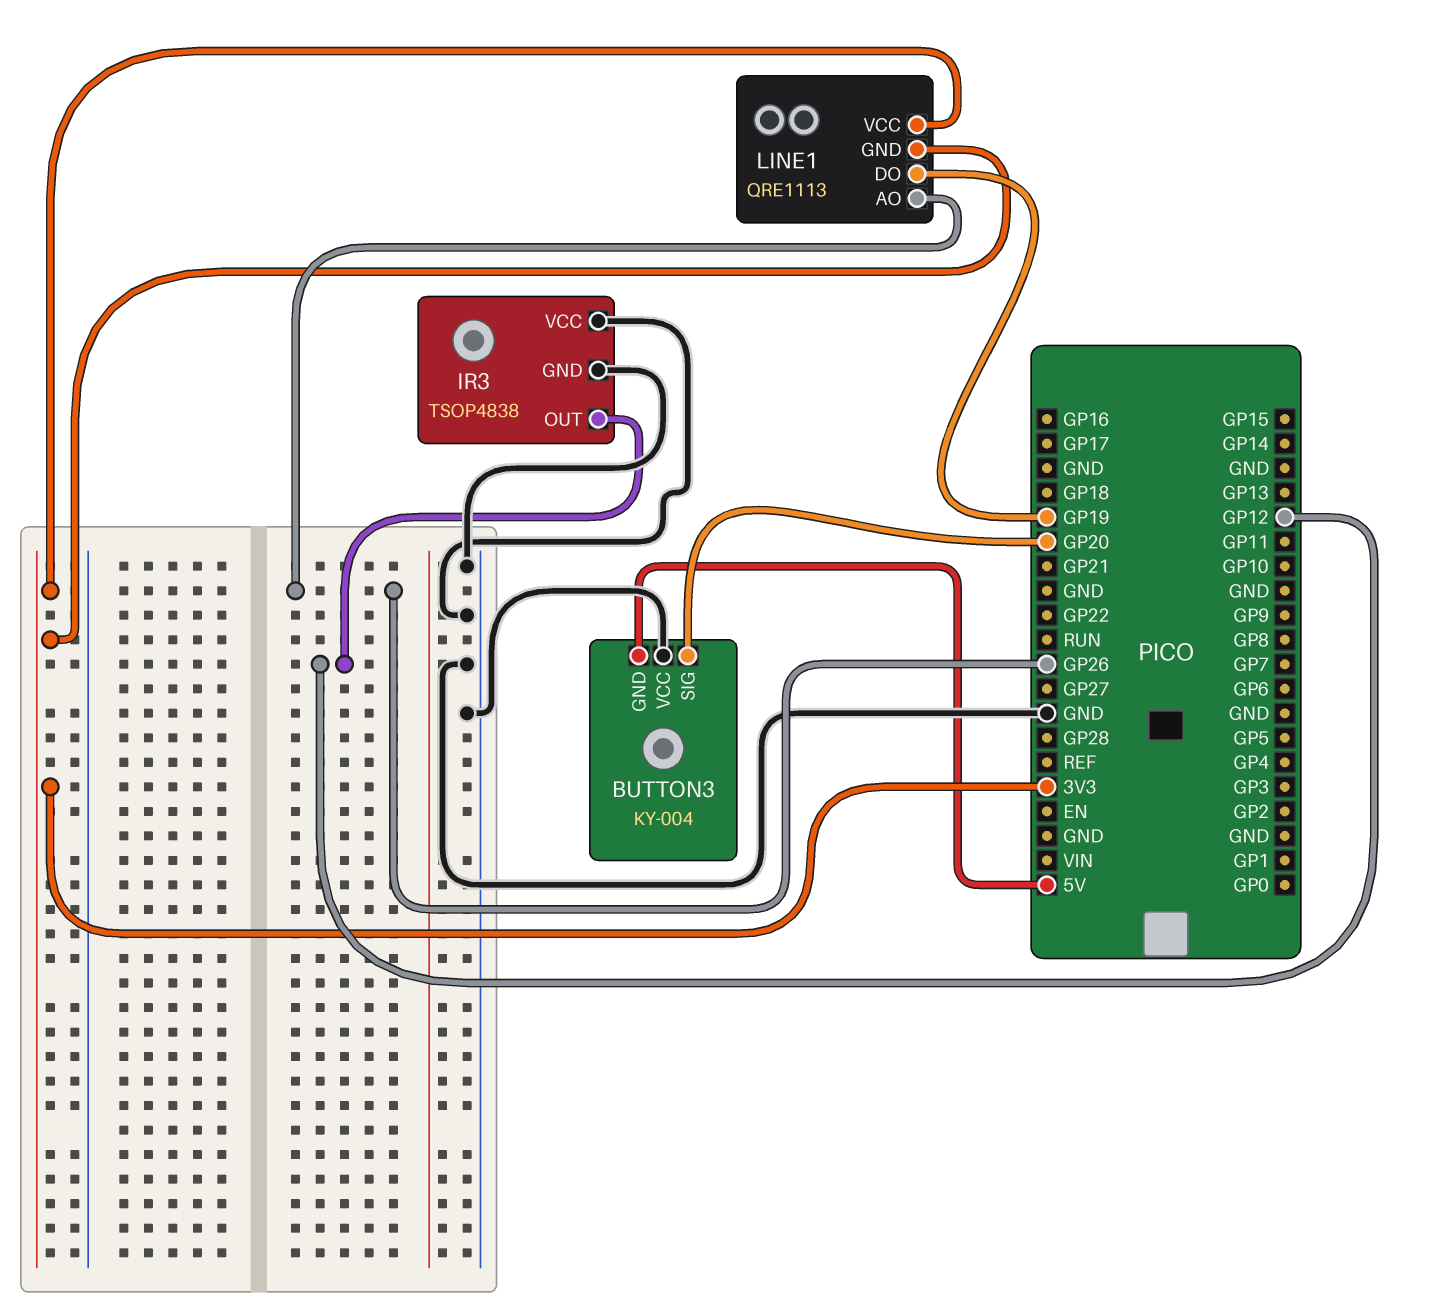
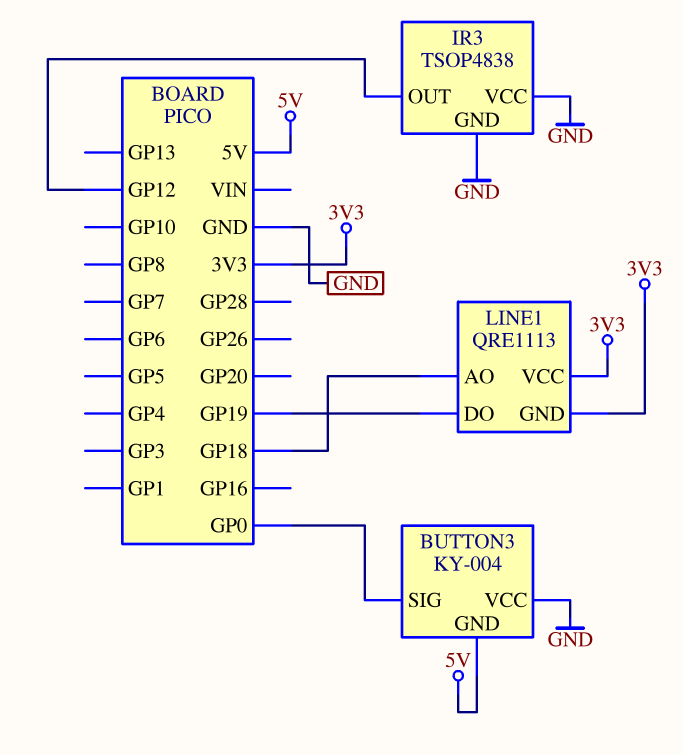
BUTTON3 pin SIG: GP20 -> GP0
LINE1 pin AO: GP26 -> GP18

